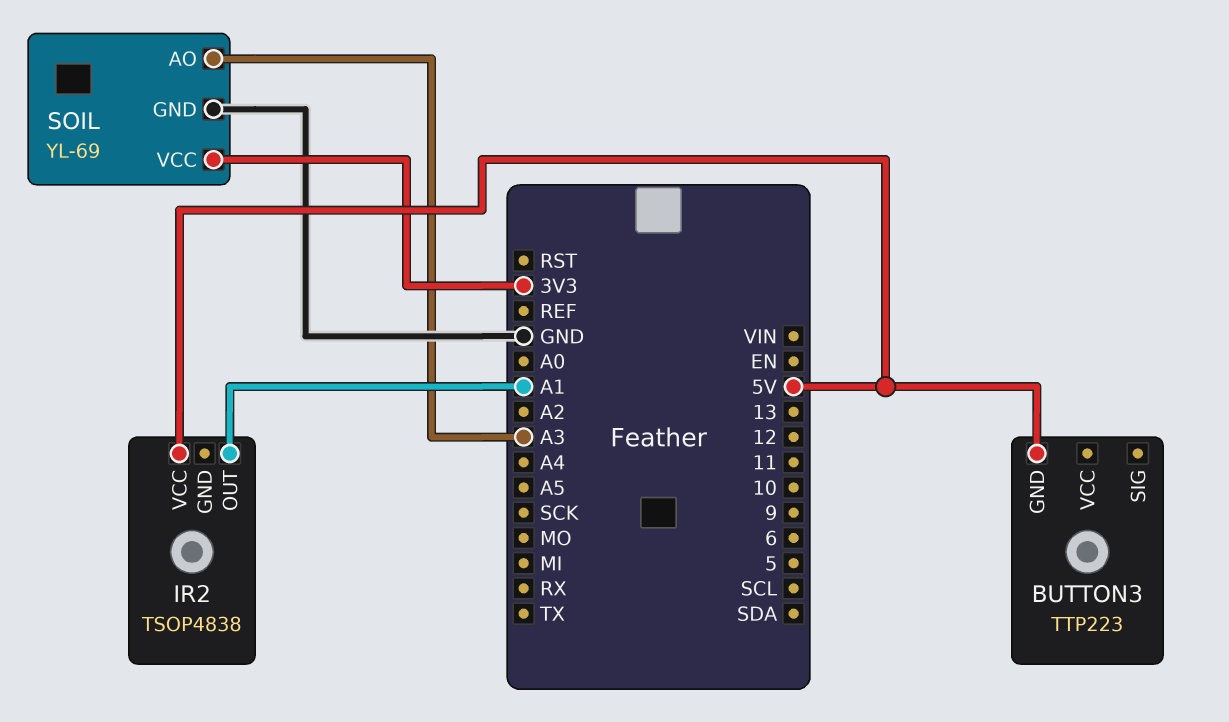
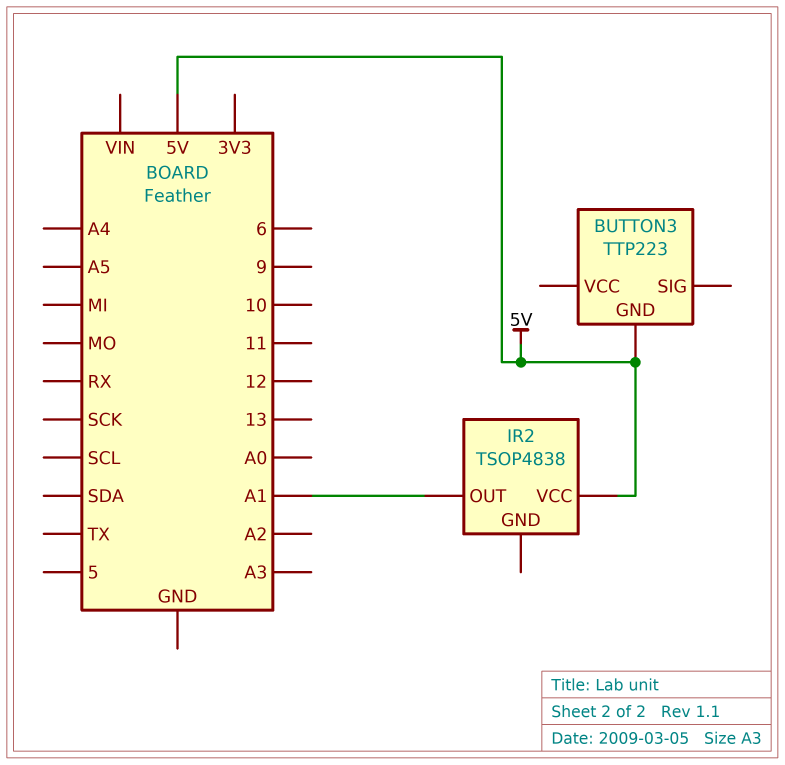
SOIL: YL-69 -> none
SOIL pin AO: A3 -> none
SOIL pin GND: GND -> none
SOIL pin VCC: 3V3 -> none

